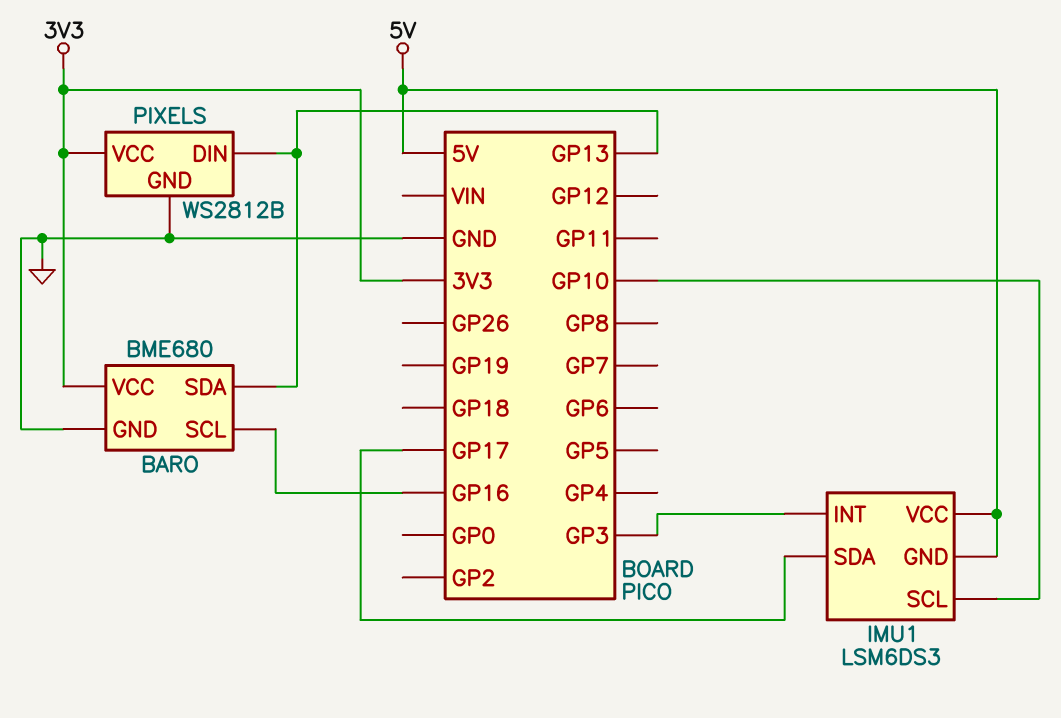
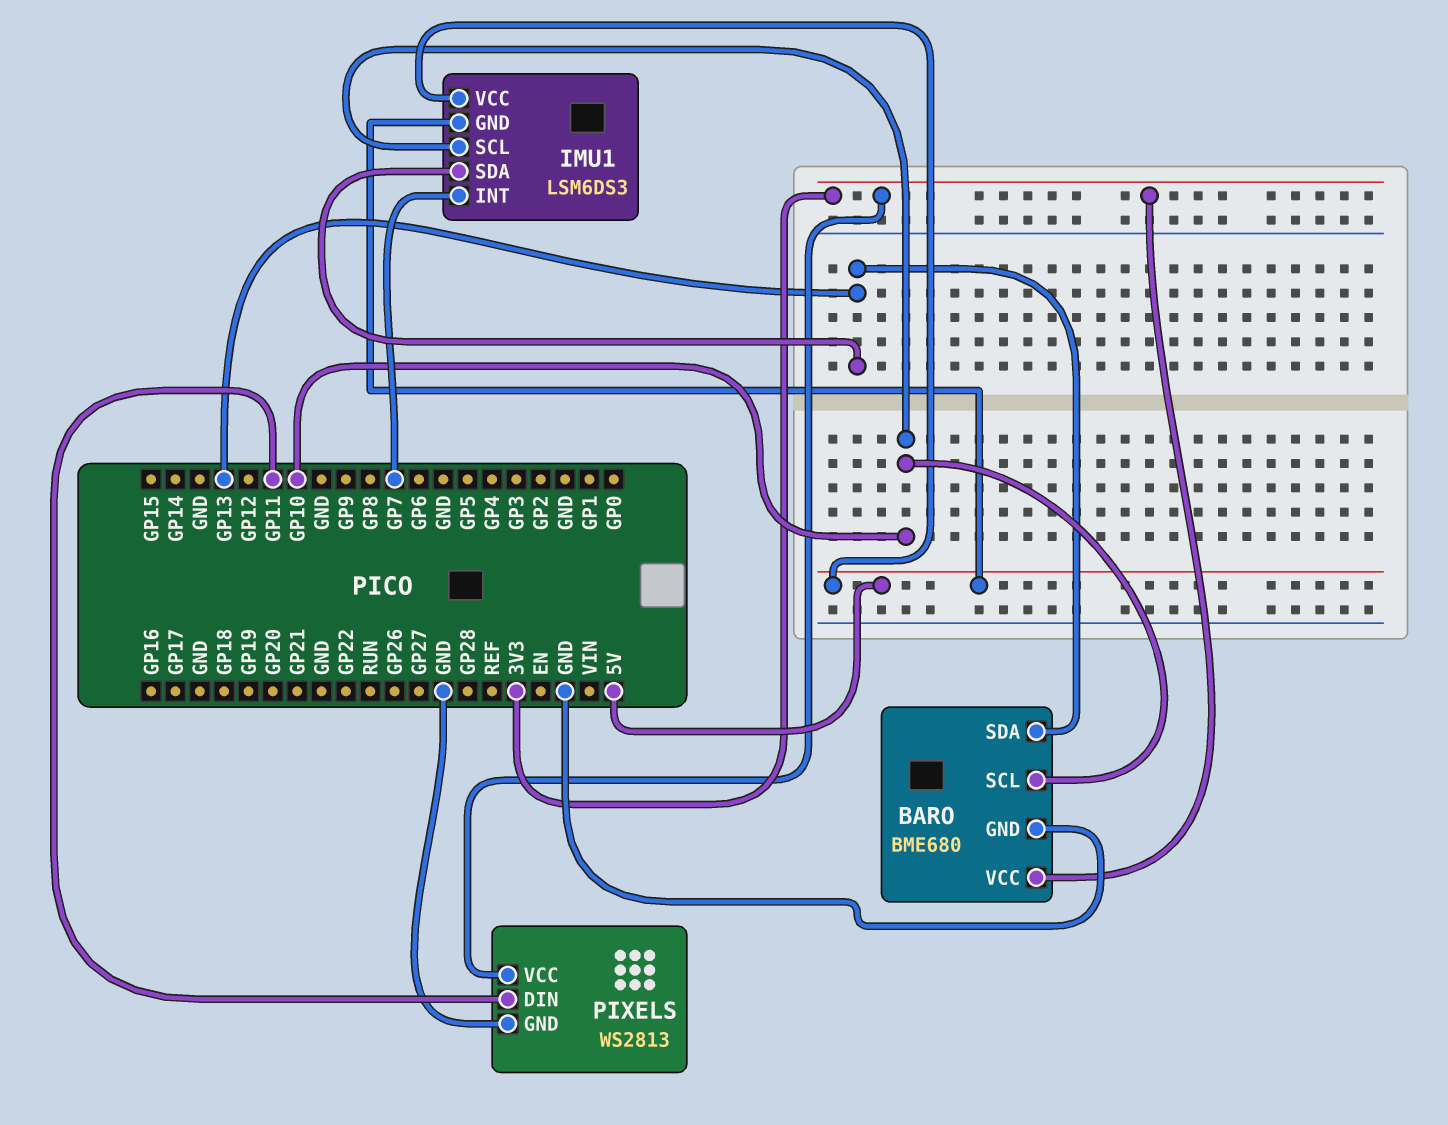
BARO pin SCL: GP16 -> GP10
IMU1 pin INT: GP3 -> GP7
IMU1 pin SDA: GP17 -> GP13
PIXELS: WS2812B -> WS2813
PIXELS pin DIN: GP13 -> GP11

